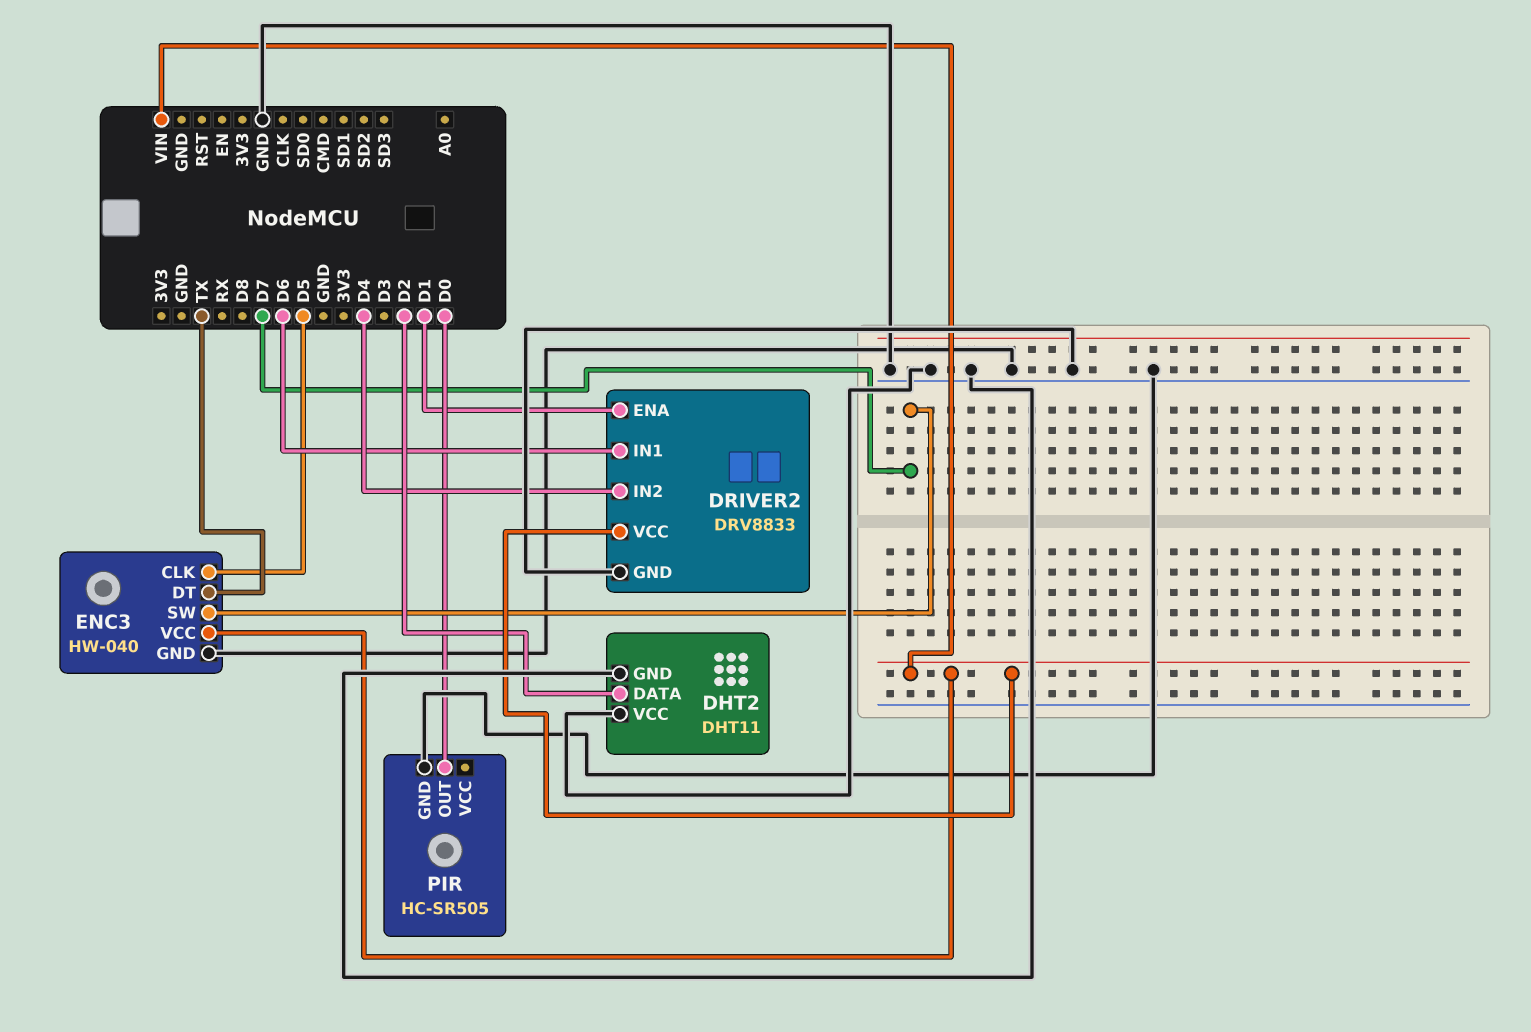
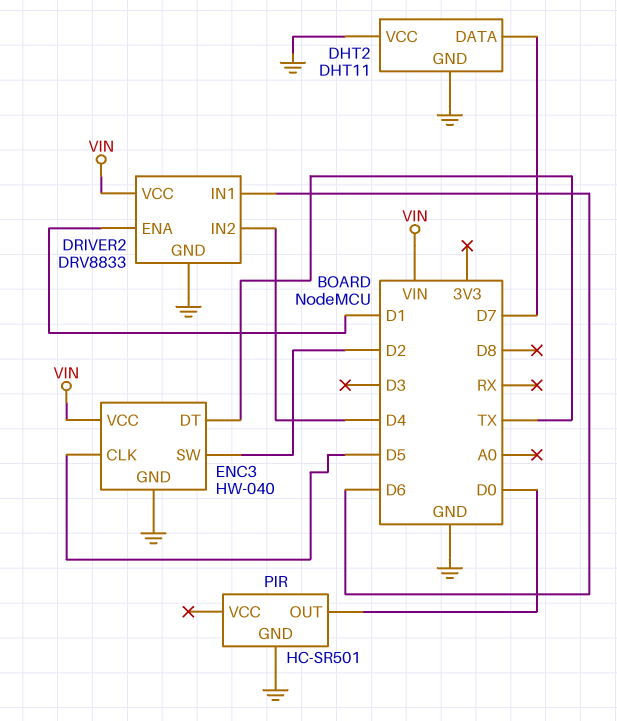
DHT2 pin DATA: D2 -> D7
ENC3 pin SW: D7 -> D2
PIR: HC-SR505 -> HC-SR501

